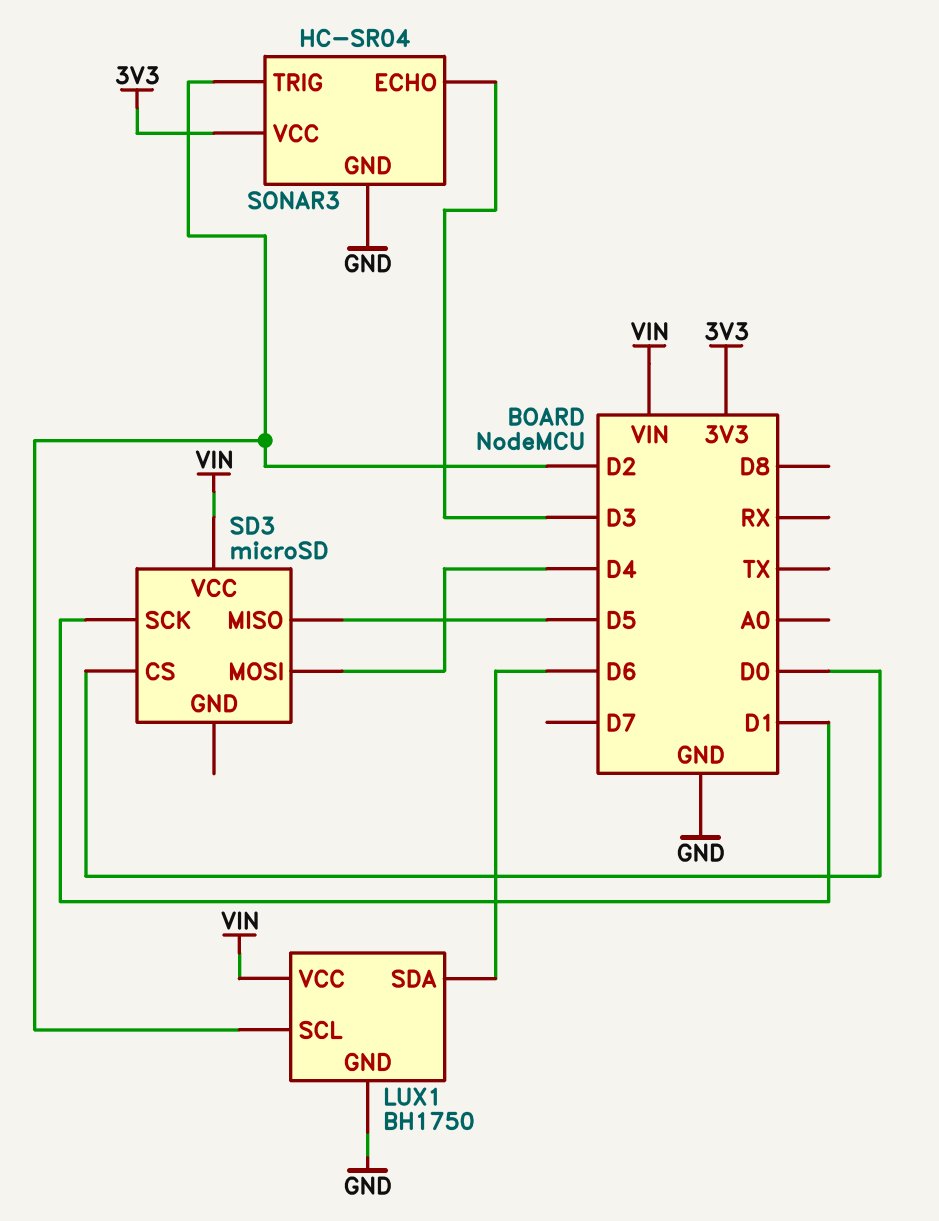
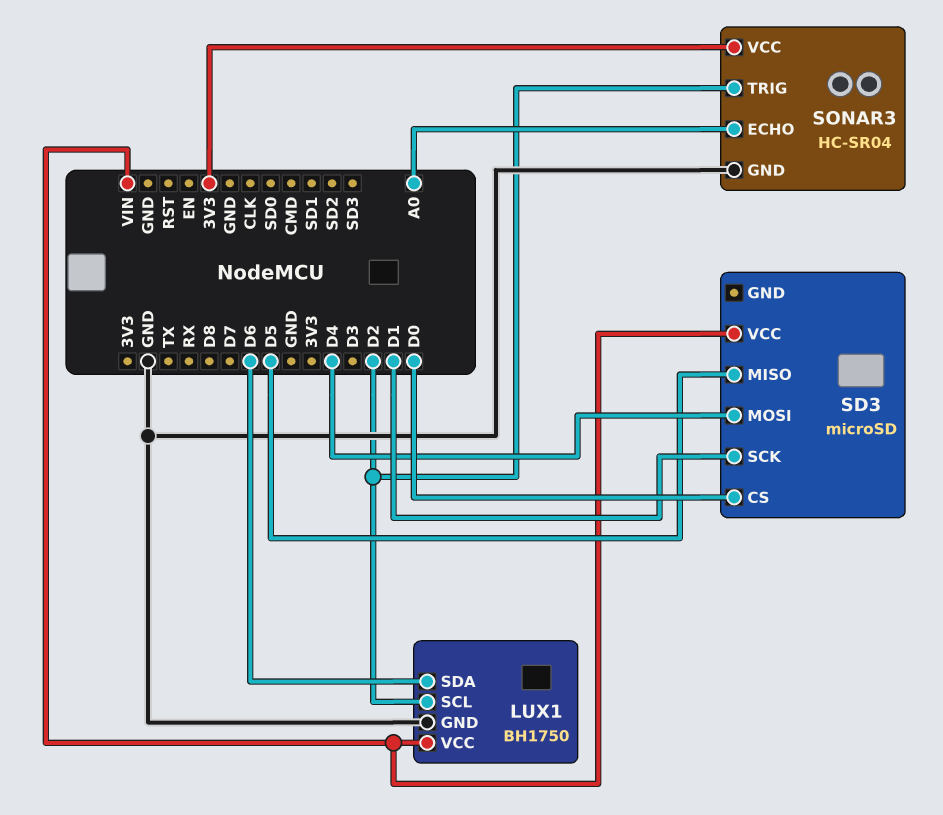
SONAR3 pin ECHO: D3 -> A0

